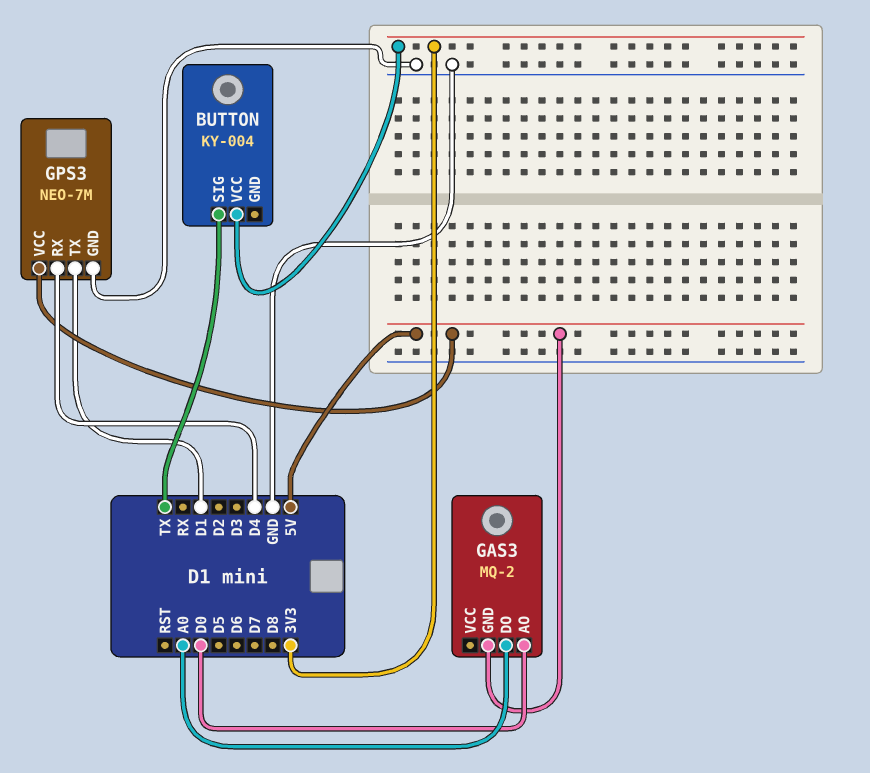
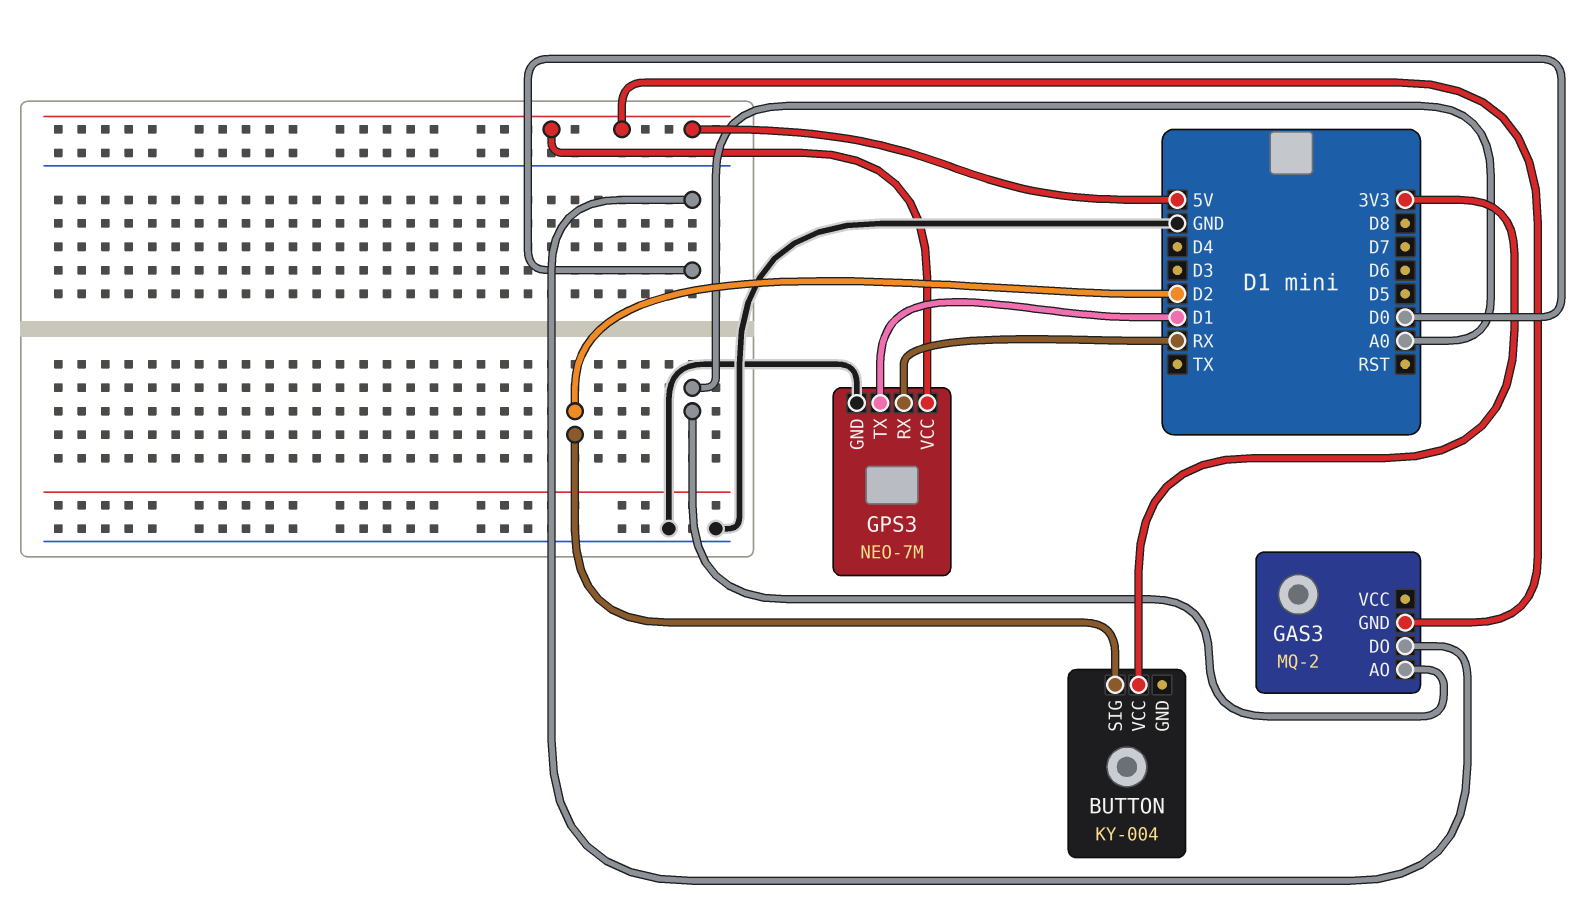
BUTTON pin SIG: TX -> D2
GAS3 pin AO: D0 -> A0
GAS3 pin DO: A0 -> D0
GPS3 pin RX: D4 -> RX

